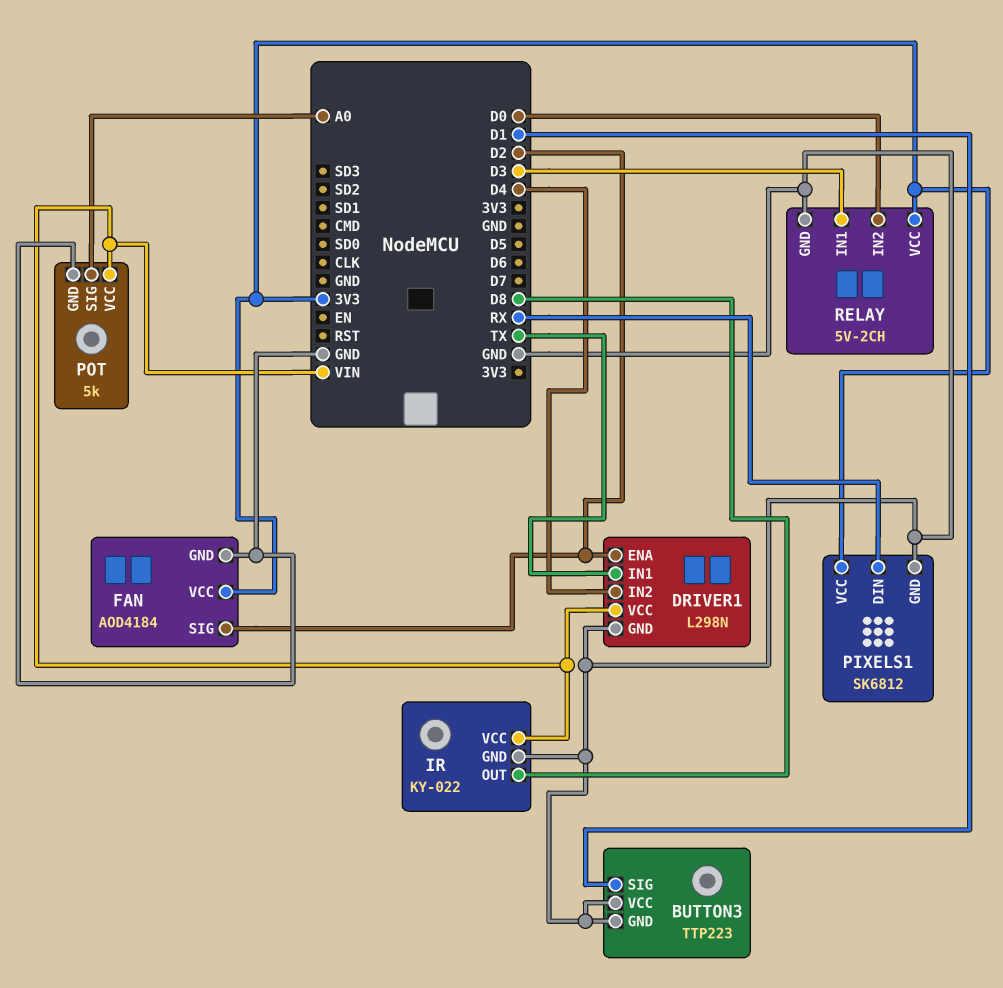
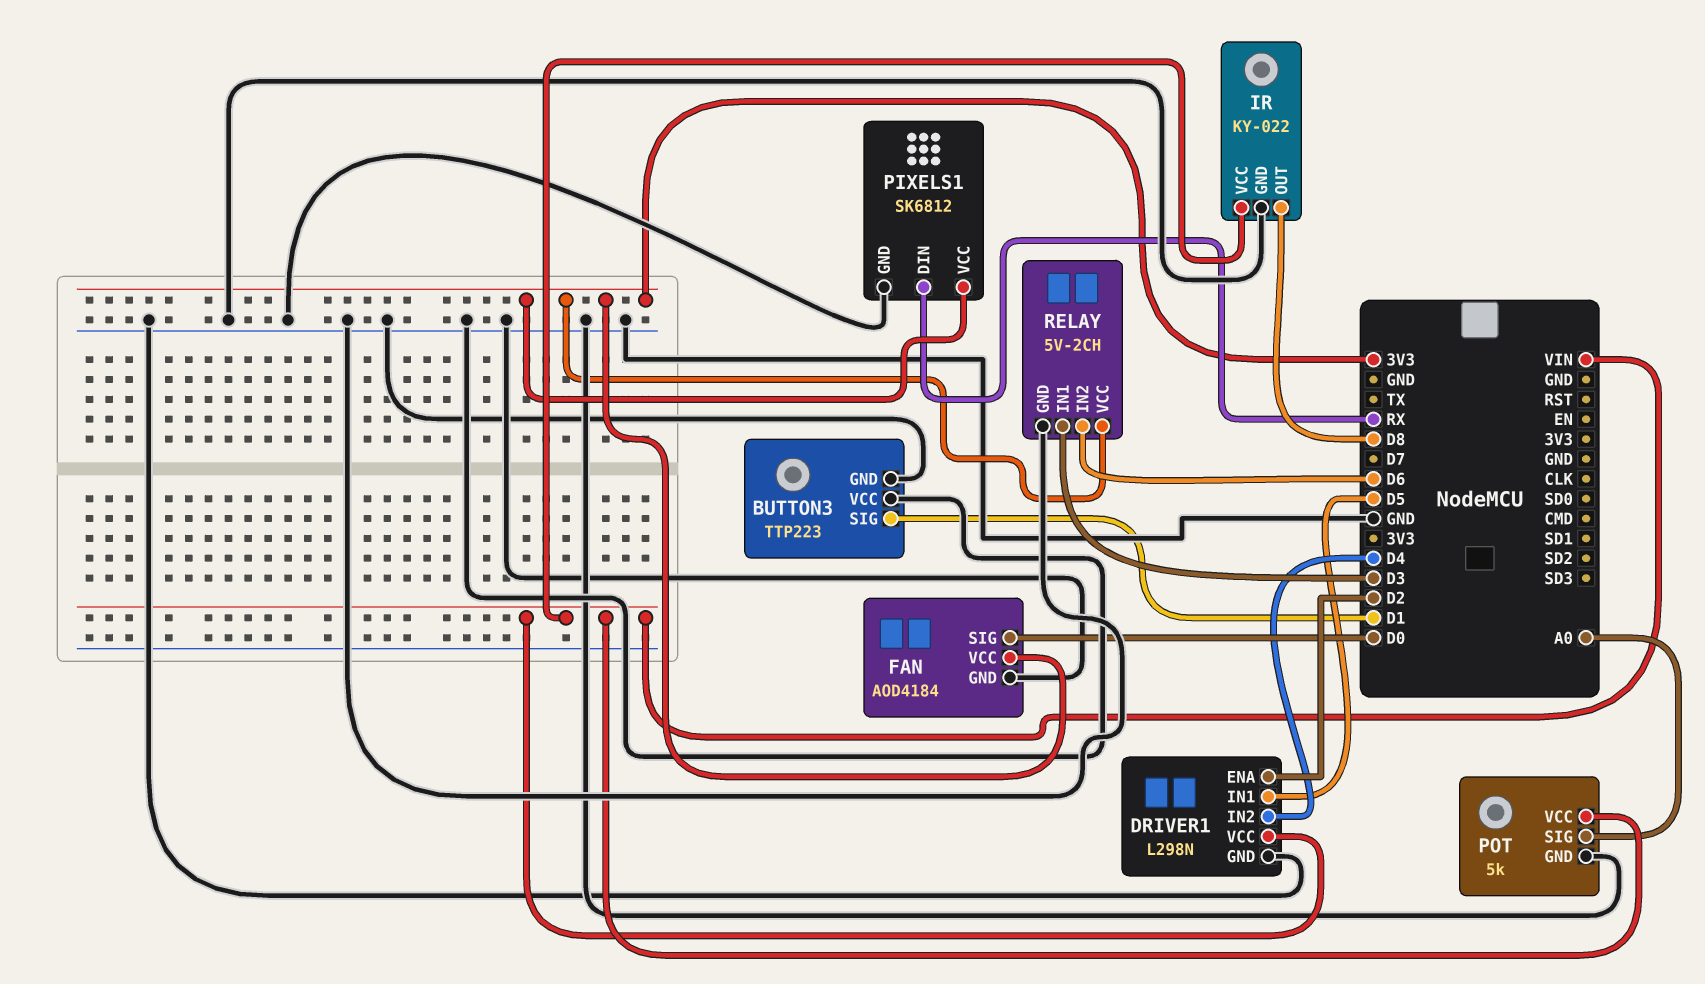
DRIVER1 pin IN1: TX -> D5
FAN pin SIG: D2 -> D0
RELAY pin IN2: D0 -> D6

